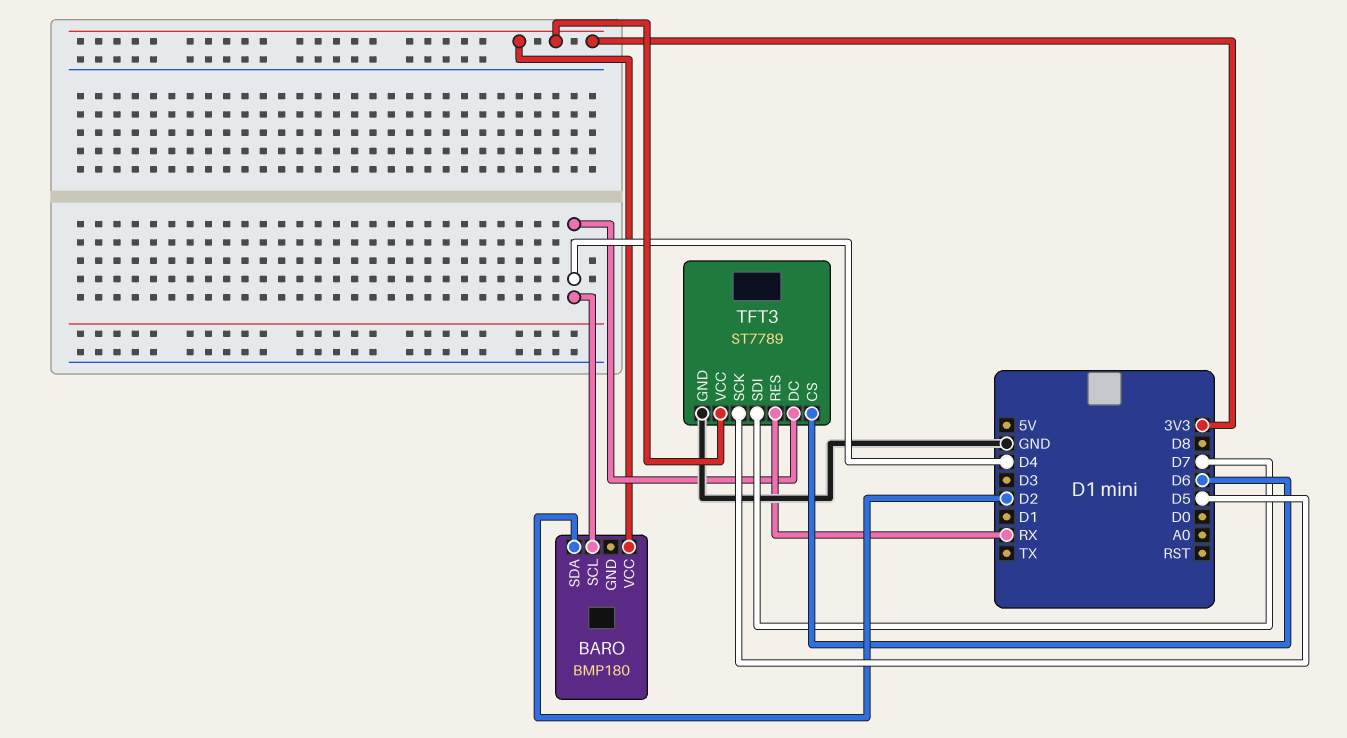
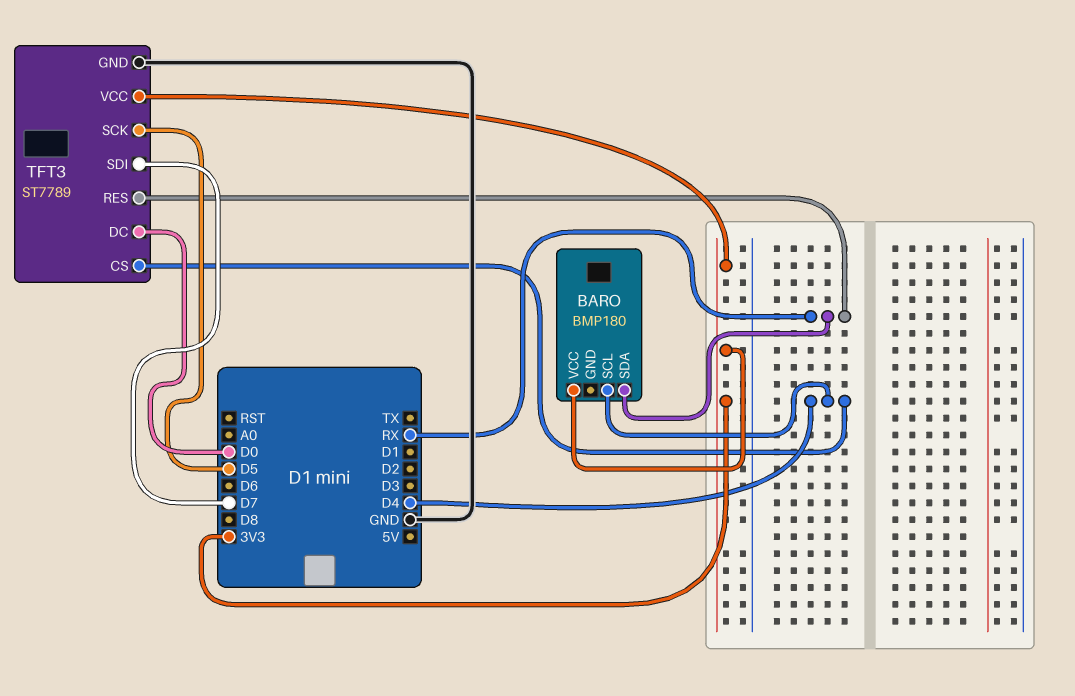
BARO pin SDA: D2 -> RX
TFT3 pin CS: D6 -> D4
TFT3 pin DC: D4 -> D0

